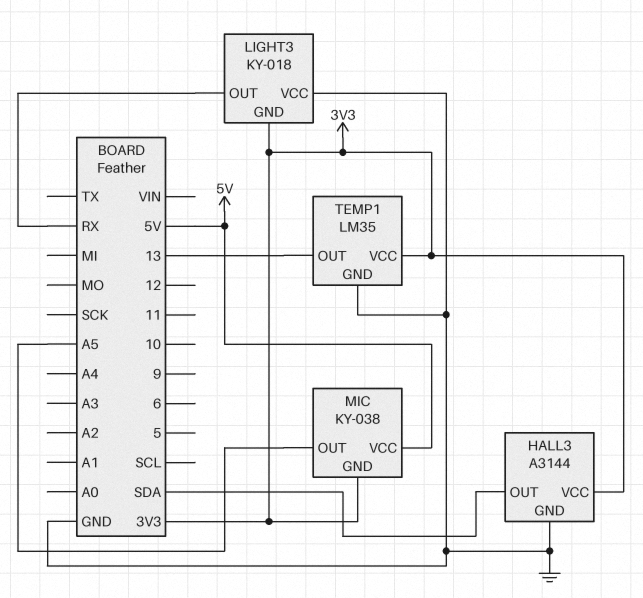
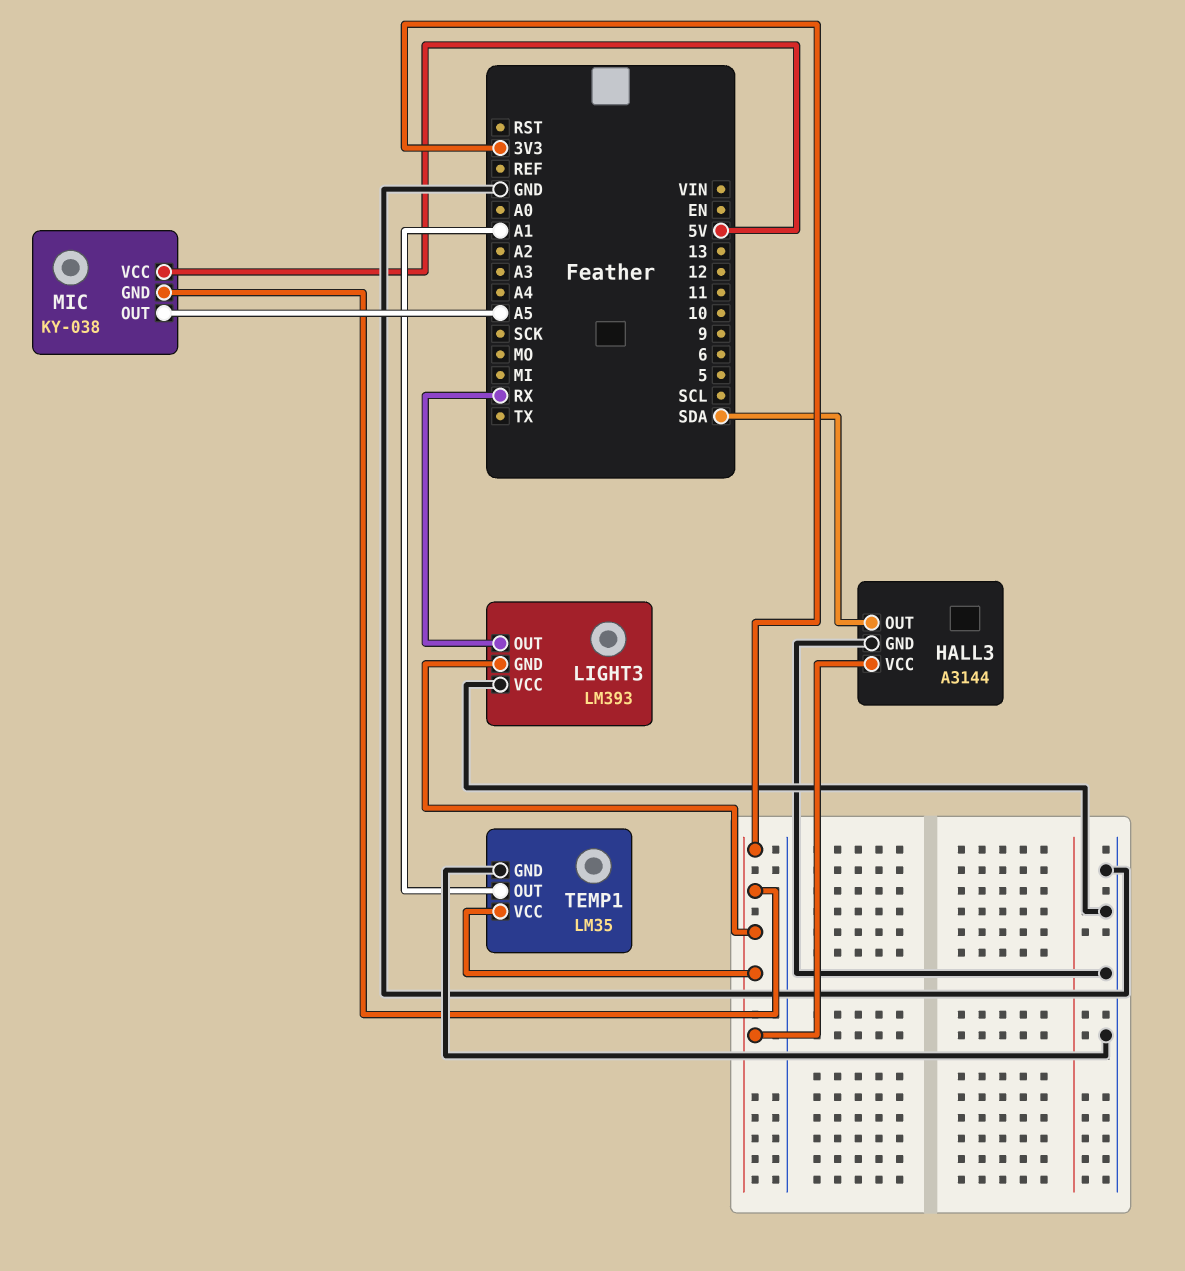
LIGHT3: KY-018 -> LM393
TEMP1 pin OUT: 13 -> A1

